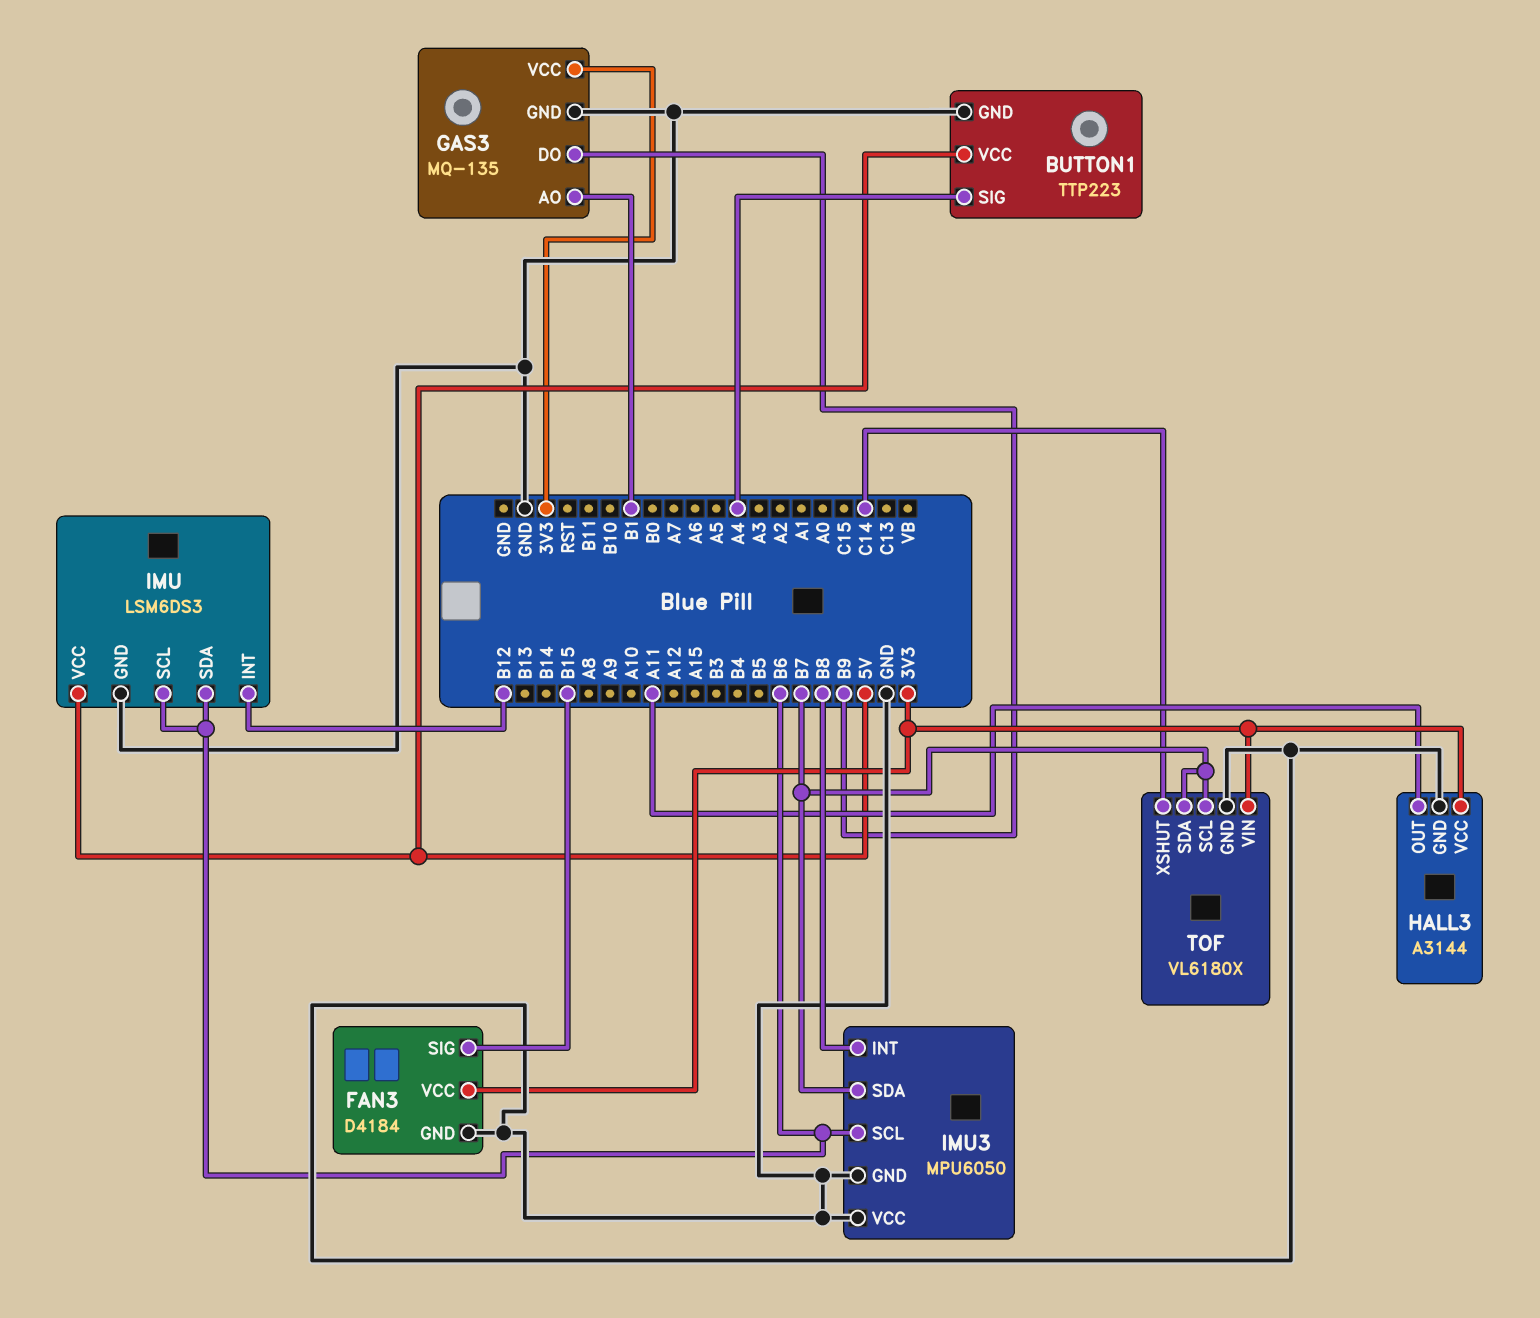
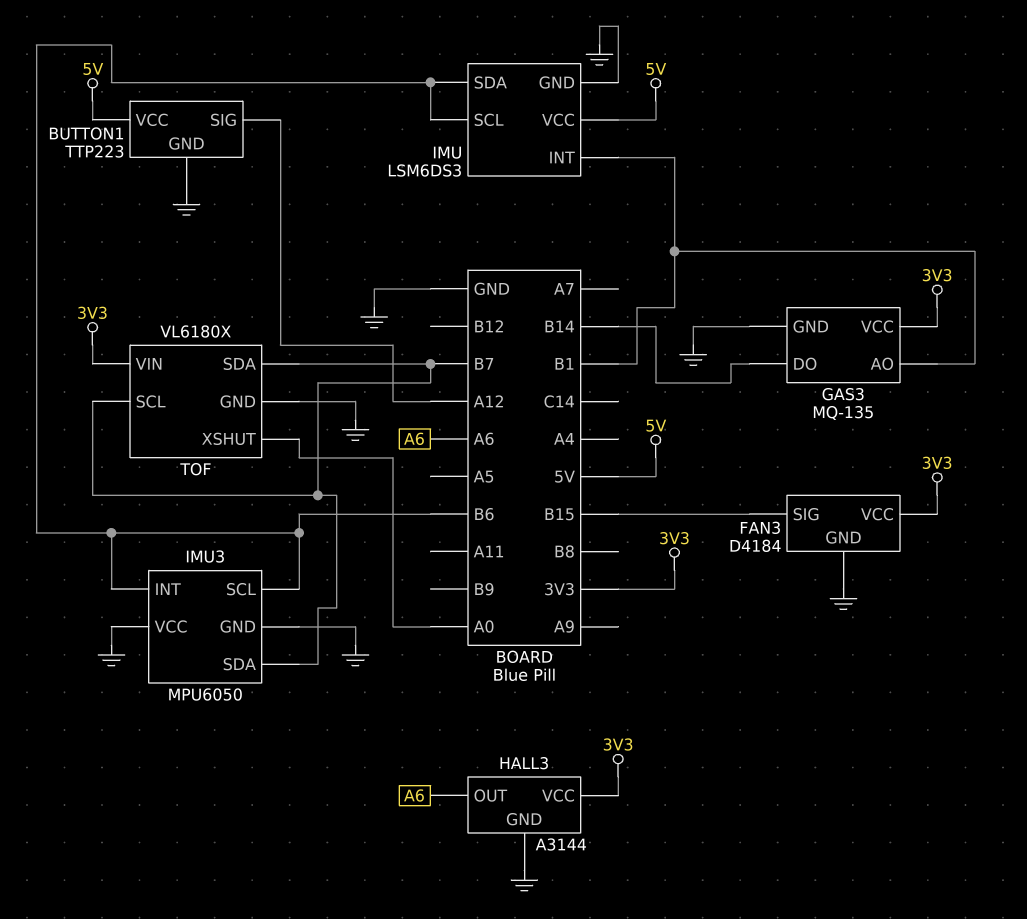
BUTTON1 pin SIG: A4 -> A12
GAS3 pin DO: B9 -> B14
HALL3 pin OUT: A11 -> A6
IMU pin INT: B12 -> B1
IMU3 pin INT: B8 -> B6
TOF pin XSHUT: C14 -> A0

